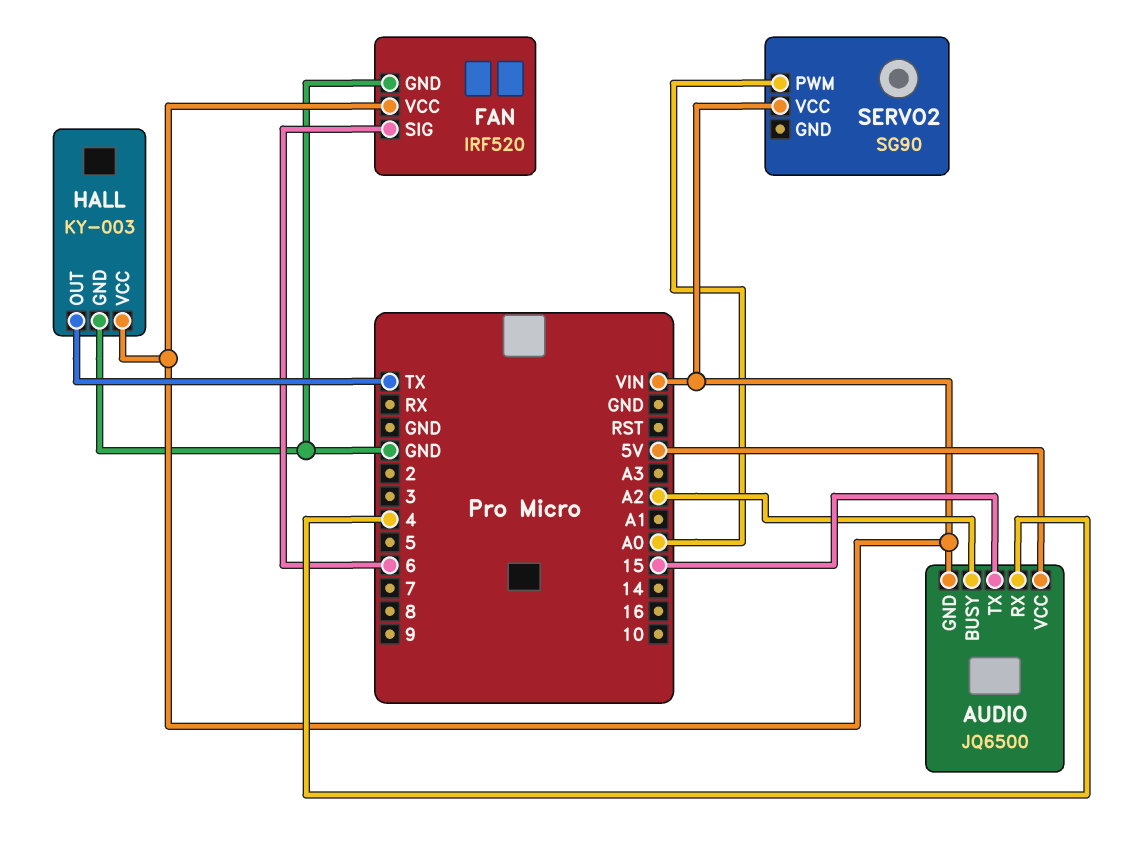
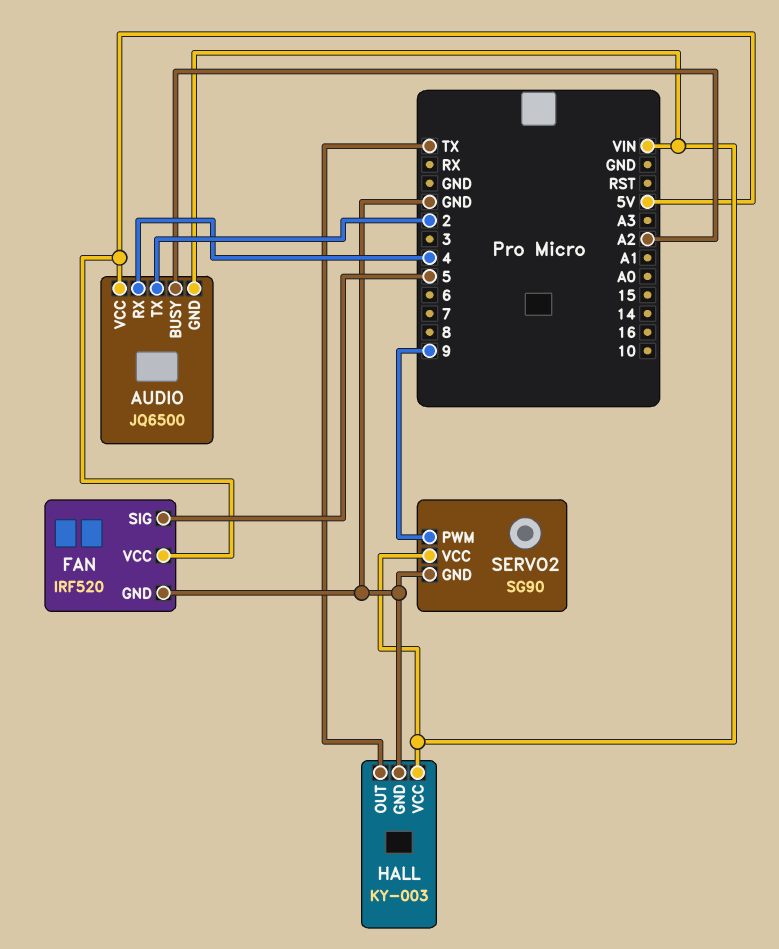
AUDIO pin TX: 15 -> 2
FAN pin SIG: 6 -> 5
FAN pin VCC: VIN -> 5V
SERVO2 pin GND: none -> GND
SERVO2 pin PWM: A0 -> 9

